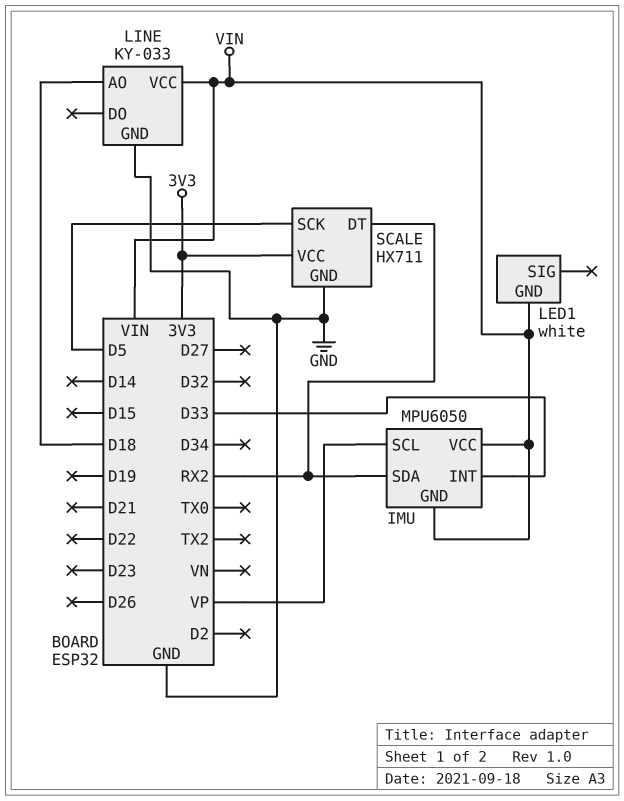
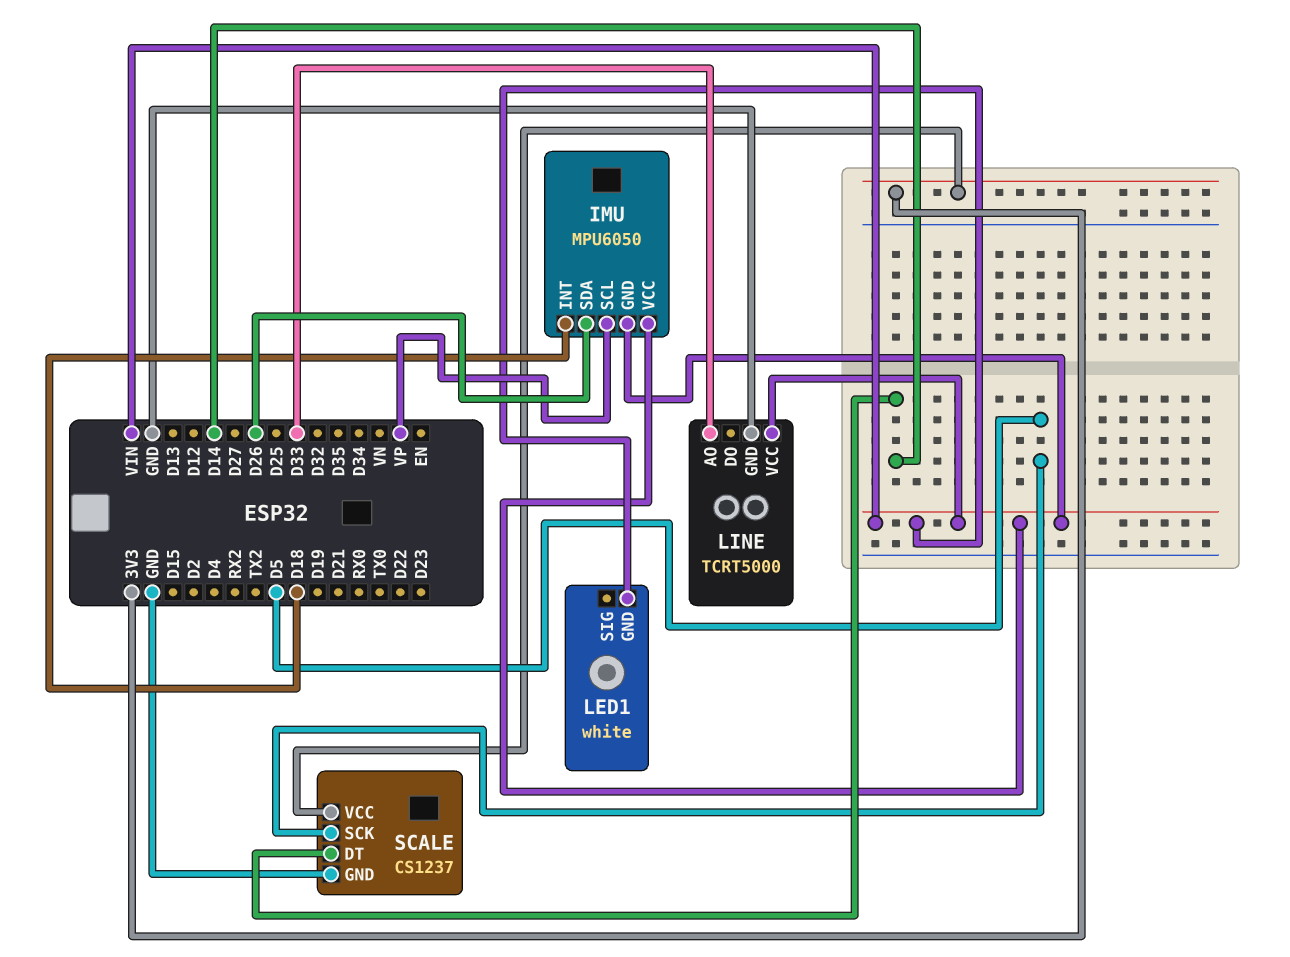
IMU pin INT: D33 -> D18
IMU pin SDA: RX2 -> D26
LINE: KY-033 -> TCRT5000
LINE pin AO: D18 -> D33
SCALE: HX711 -> CS1237
SCALE pin DT: RX2 -> D14

